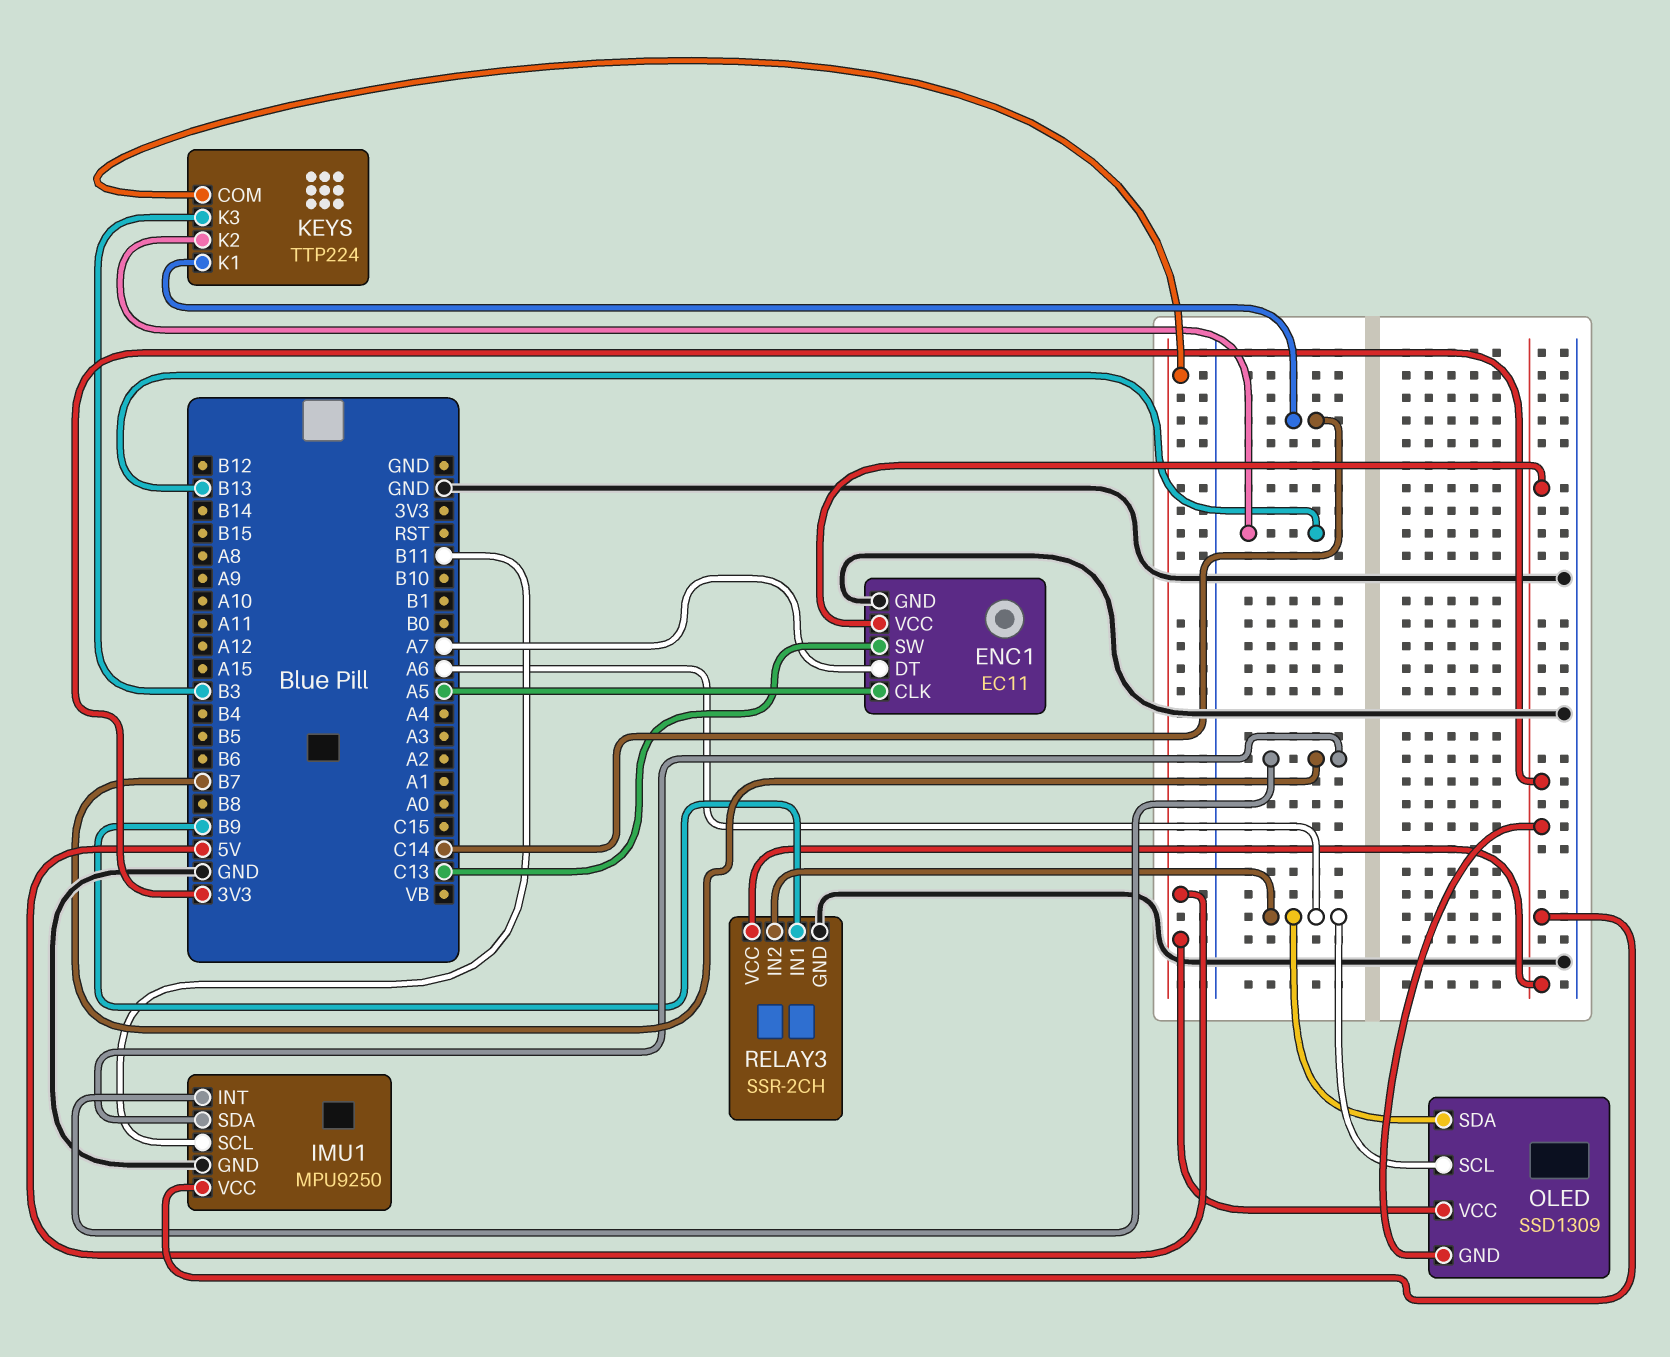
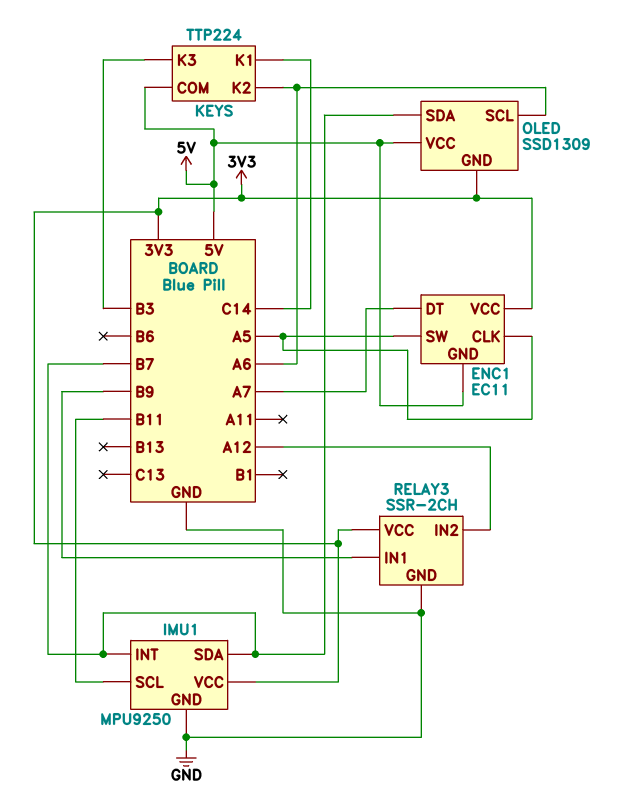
ENC1 pin GND: GND -> 5V
ENC1 pin SW: C13 -> A5
KEYS pin K2: B13 -> A6
OLED pin SDA: A6 -> B7
RELAY3 pin IN2: A6 -> A12

